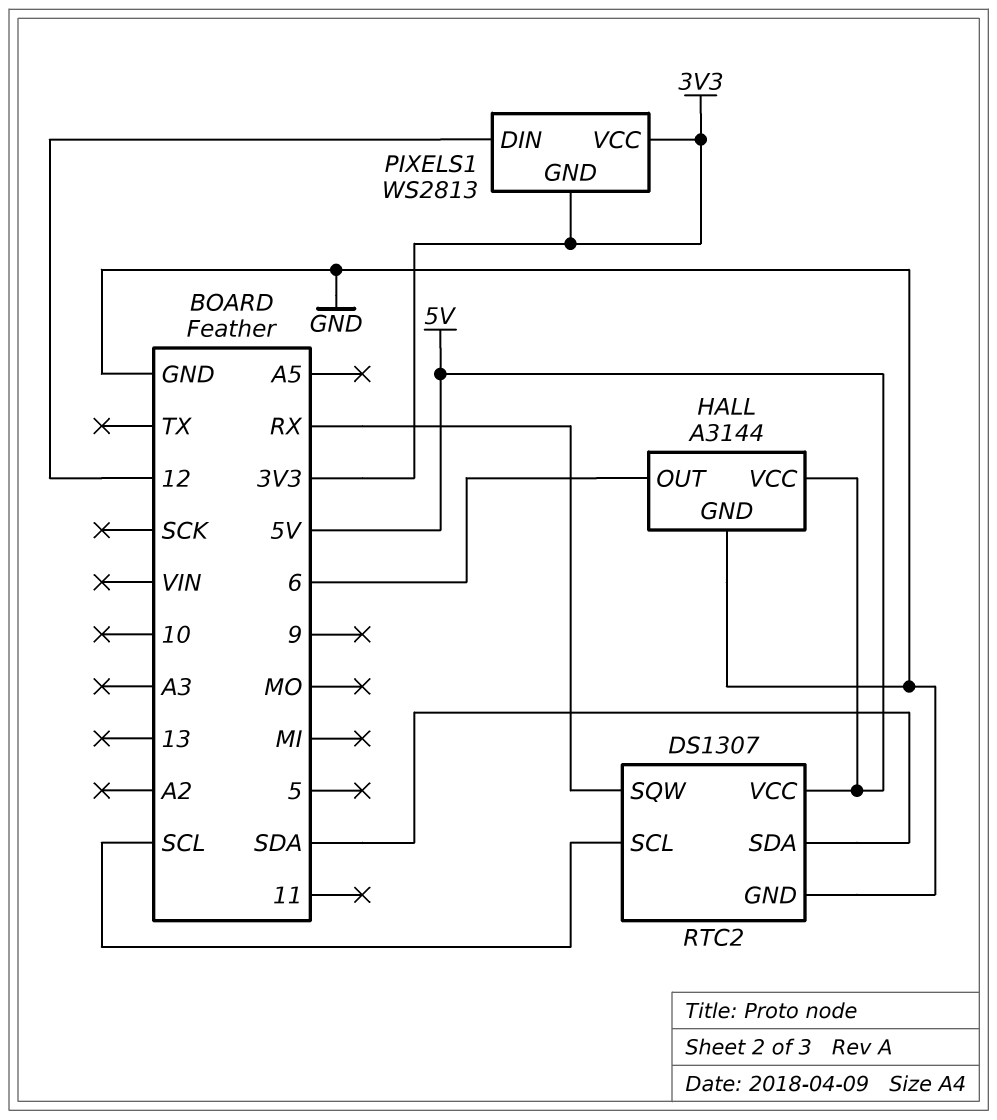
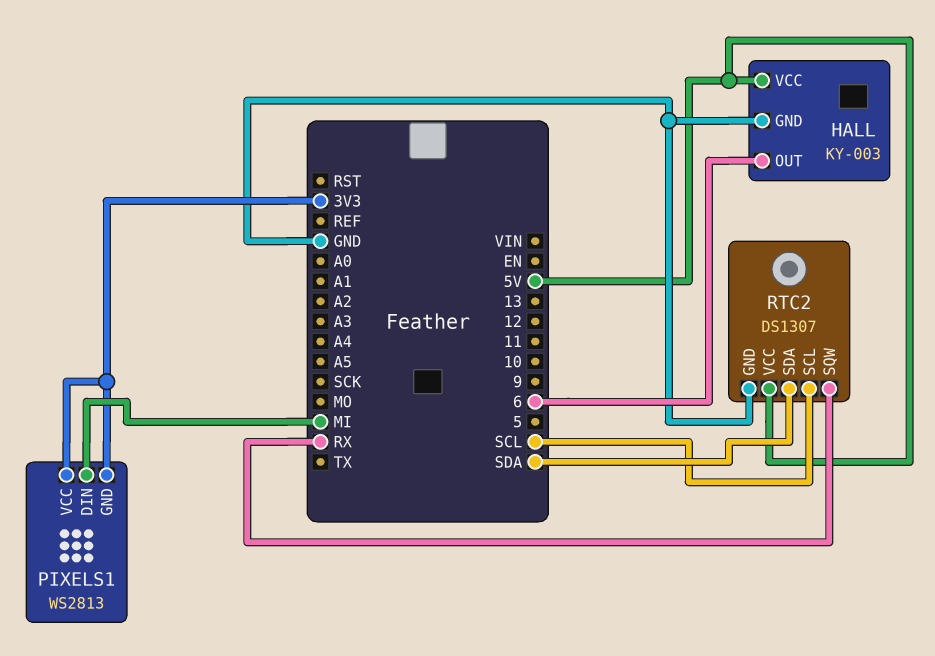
HALL: A3144 -> KY-003
PIXELS1 pin DIN: 12 -> MI

